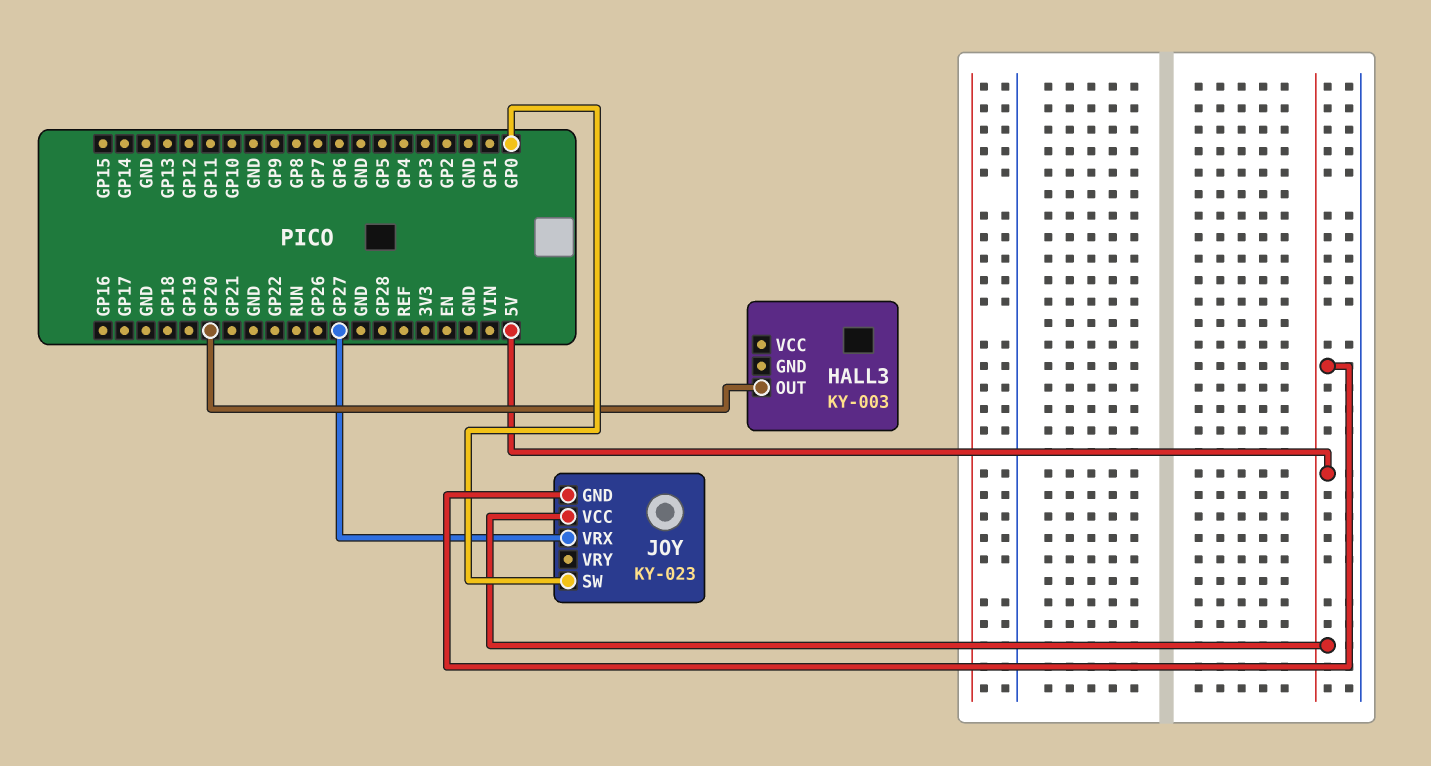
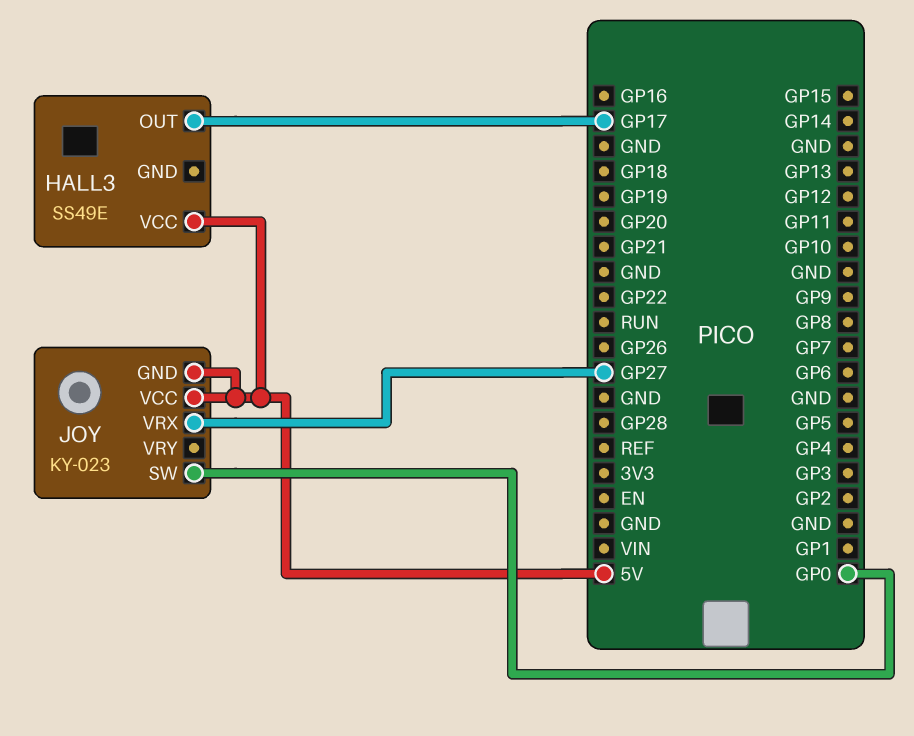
HALL3: KY-003 -> SS49E
HALL3 pin OUT: GP20 -> GP17
HALL3 pin VCC: none -> 5V

